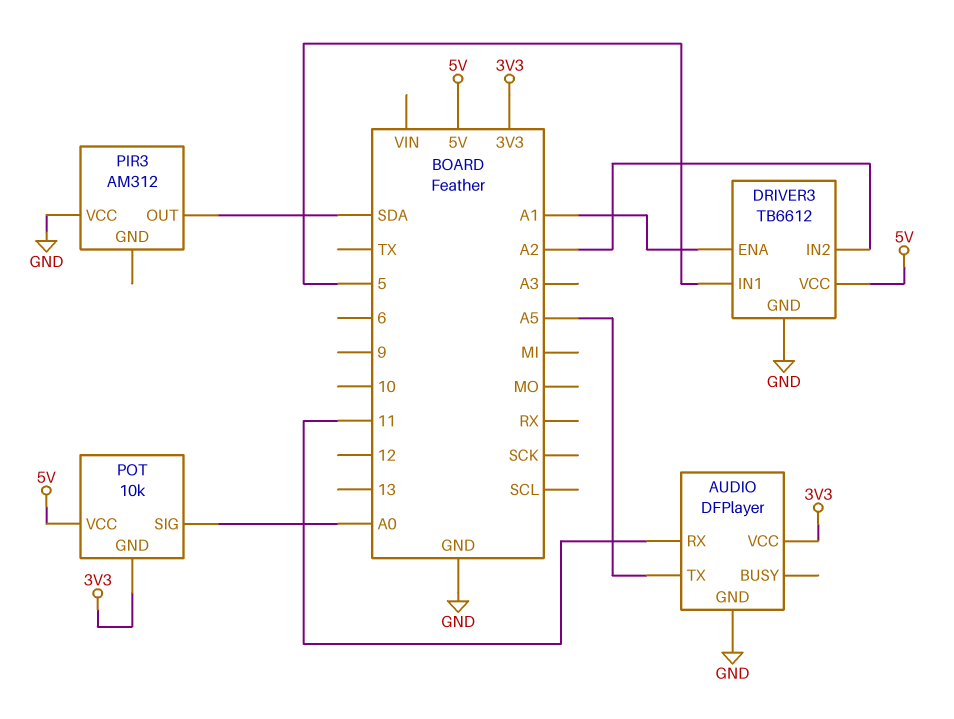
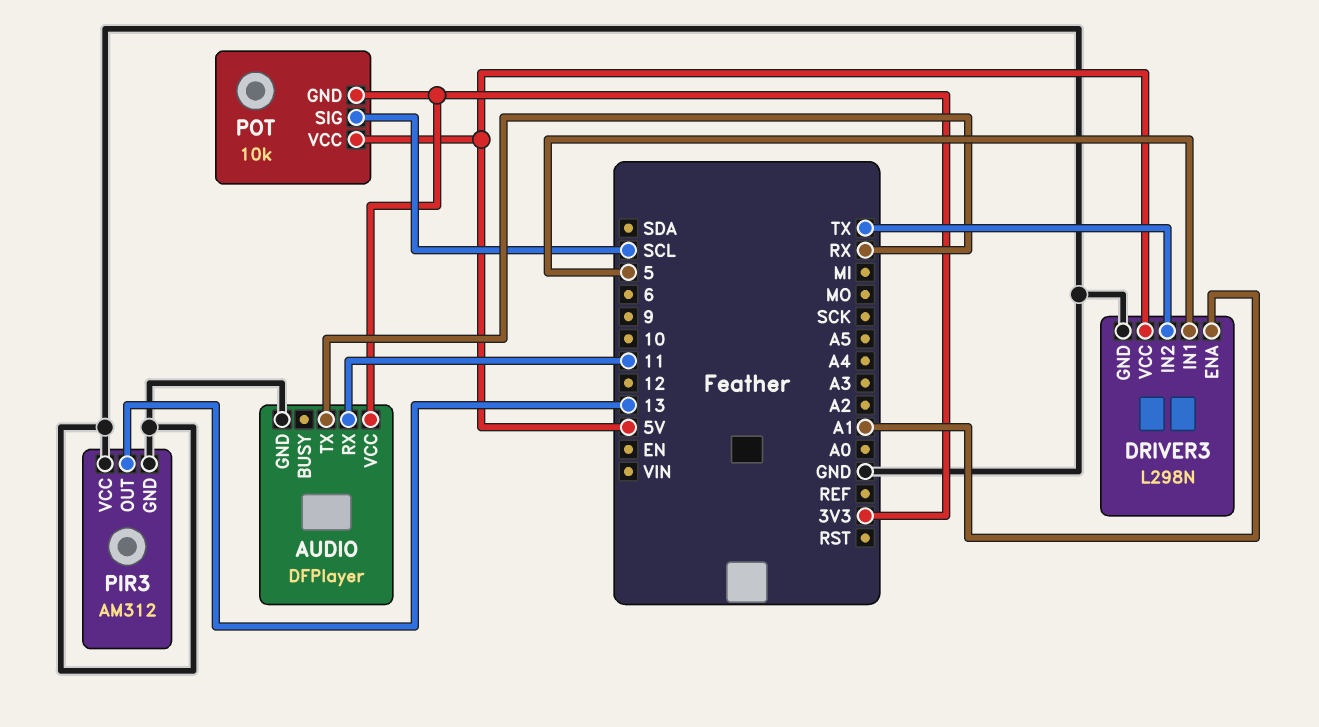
AUDIO pin TX: A5 -> RX
DRIVER3: TB6612 -> L298N
DRIVER3 pin IN2: A2 -> TX
PIR3 pin GND: none -> GND
PIR3 pin OUT: SDA -> 13
POT pin SIG: A0 -> SCL

